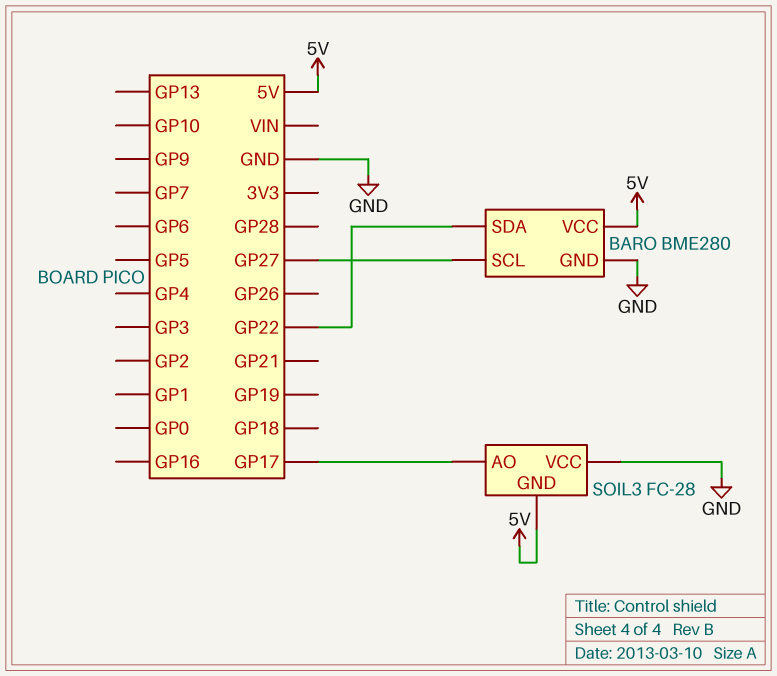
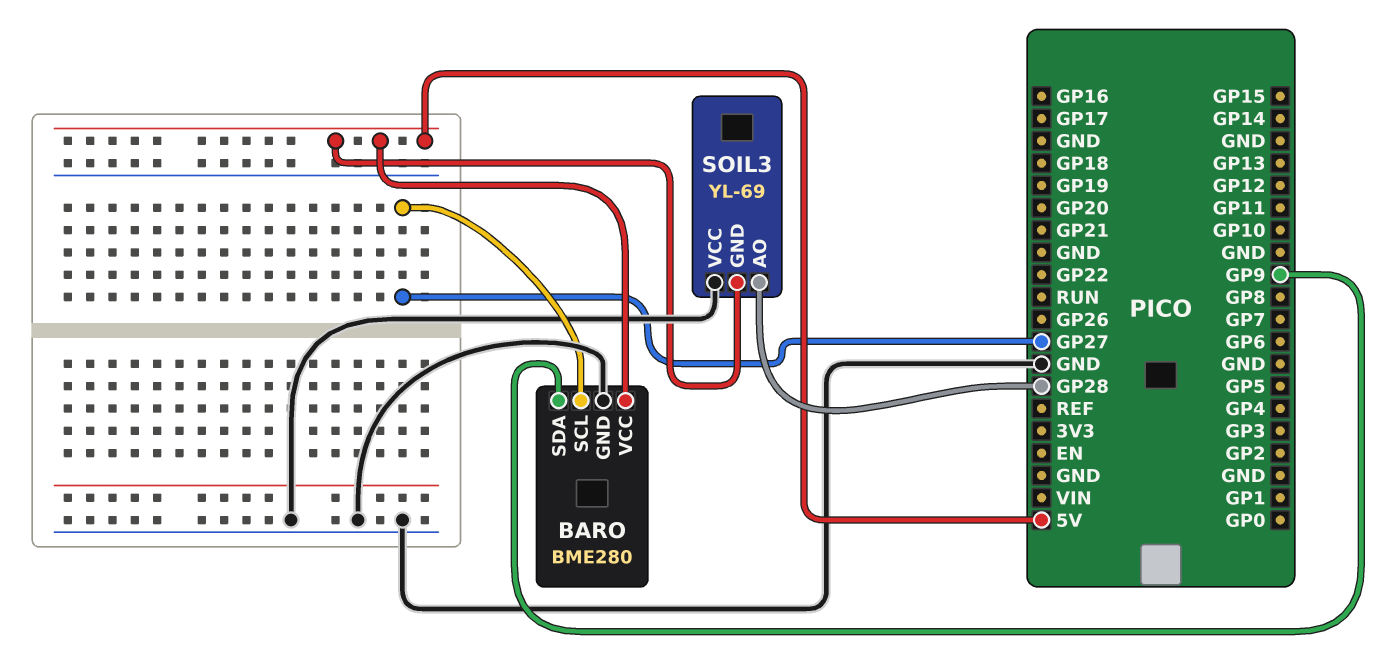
BARO pin SDA: GP22 -> GP9
SOIL3: FC-28 -> YL-69
SOIL3 pin AO: GP17 -> GP28

